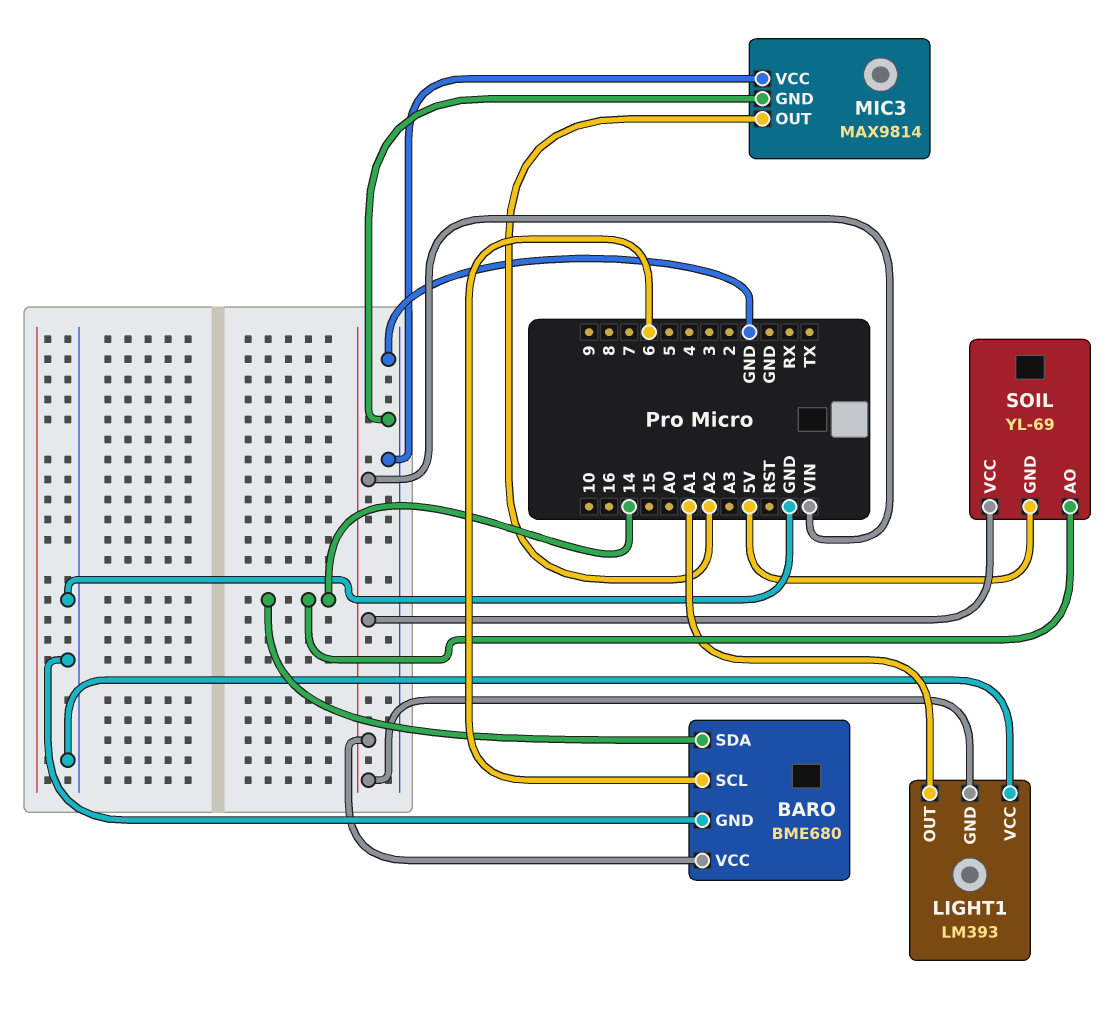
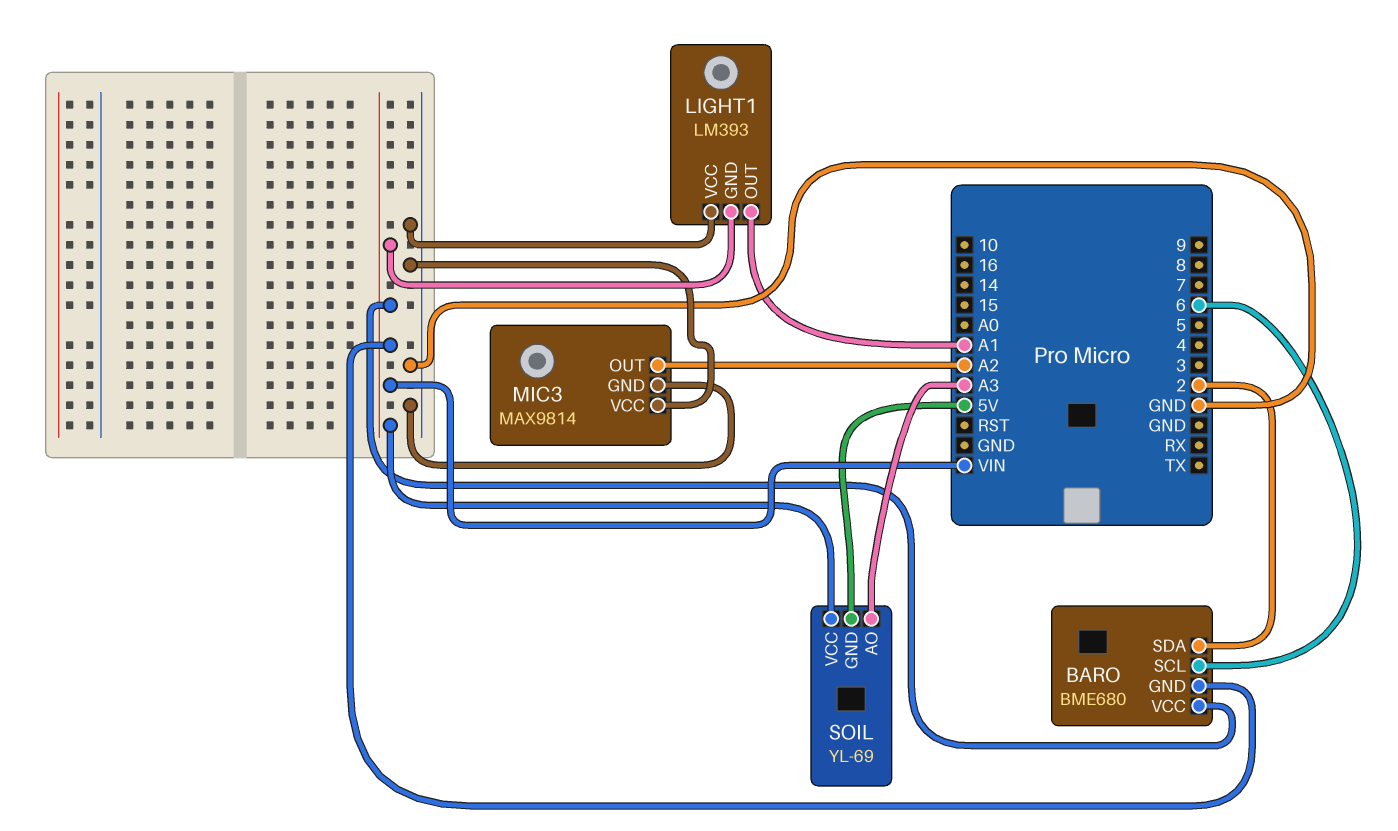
BARO pin GND: GND -> VIN
BARO pin SDA: 14 -> 2
SOIL pin AO: 14 -> A3

